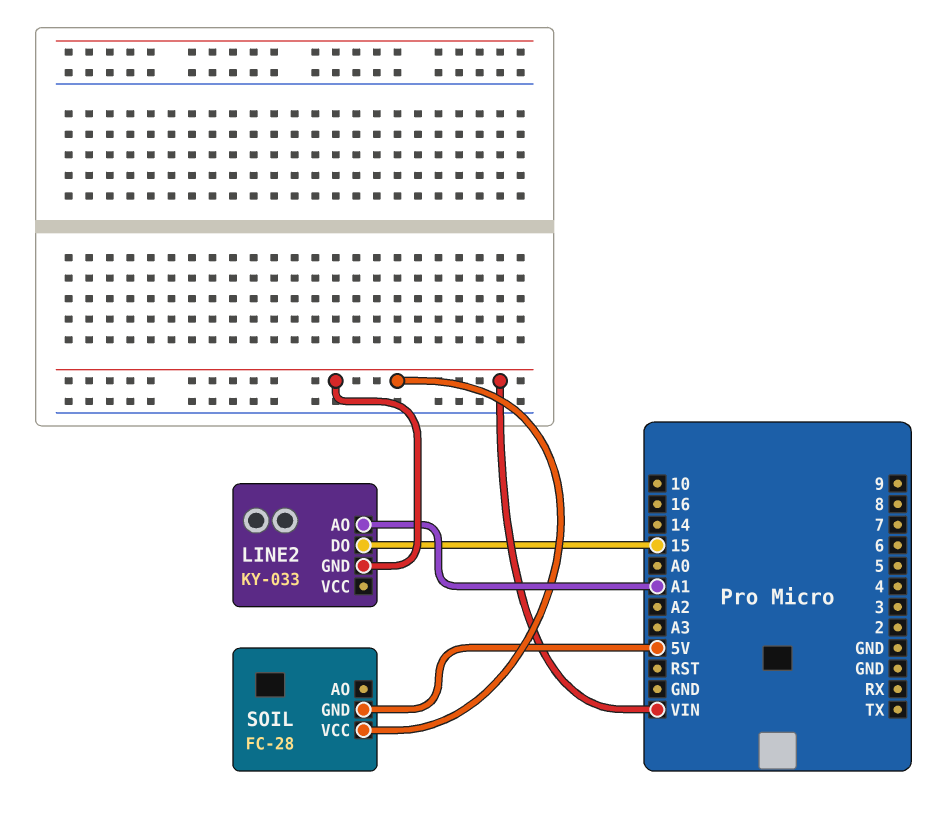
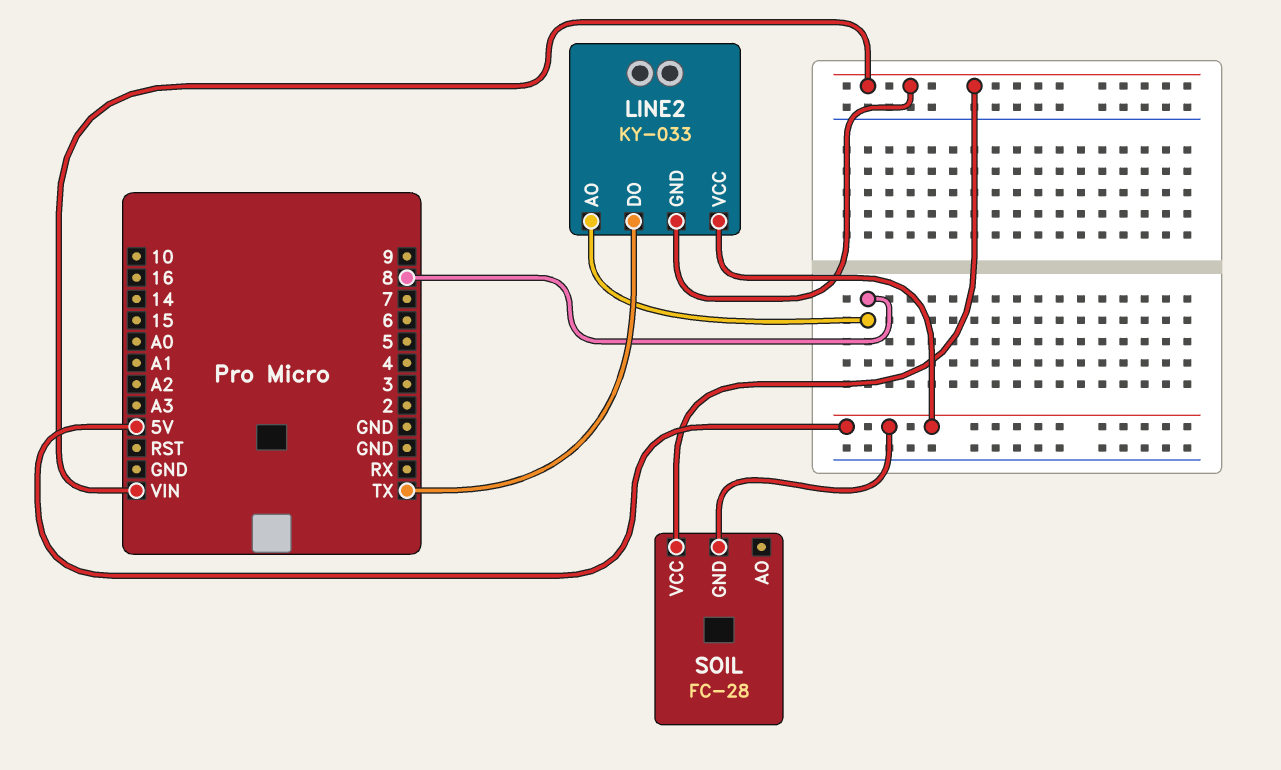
LINE2 pin AO: A1 -> 8
LINE2 pin DO: 15 -> TX
LINE2 pin VCC: none -> 5V

